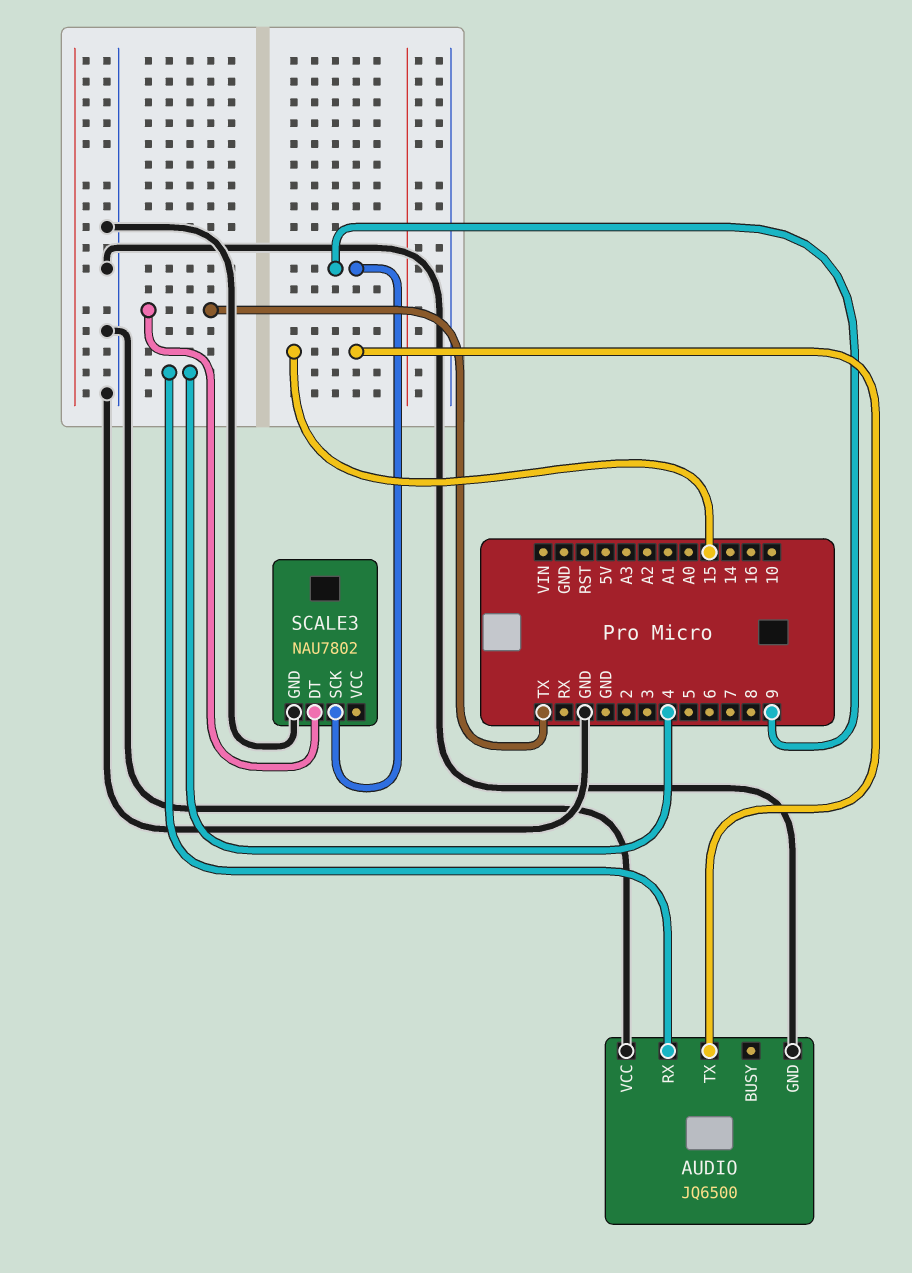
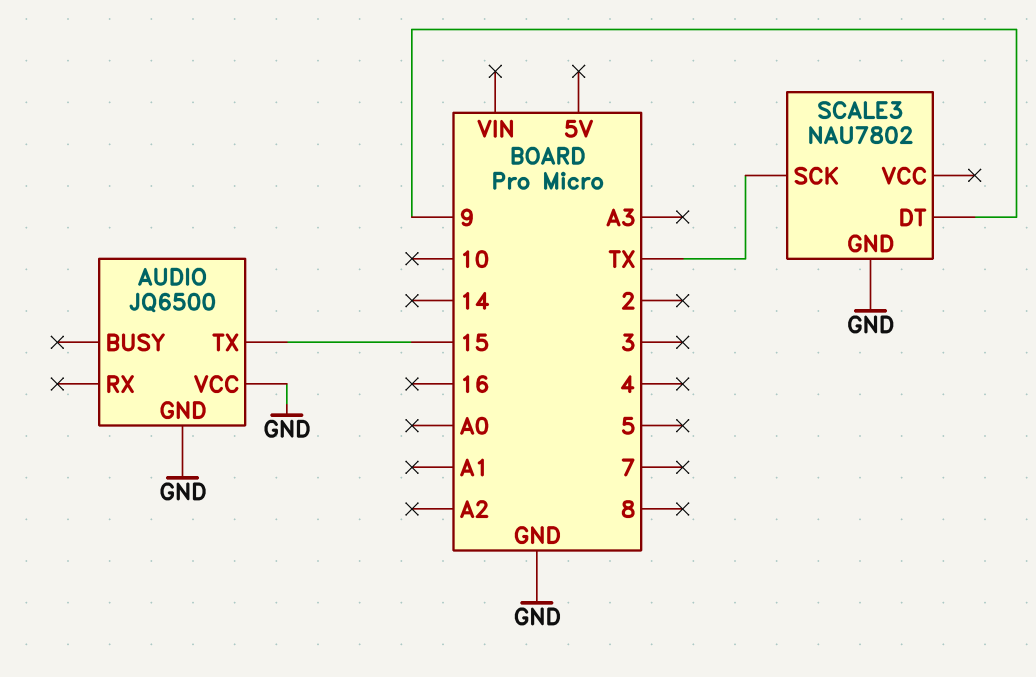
AUDIO pin RX: 4 -> none
SCALE3 pin DT: TX -> 9
SCALE3 pin SCK: 9 -> TX

